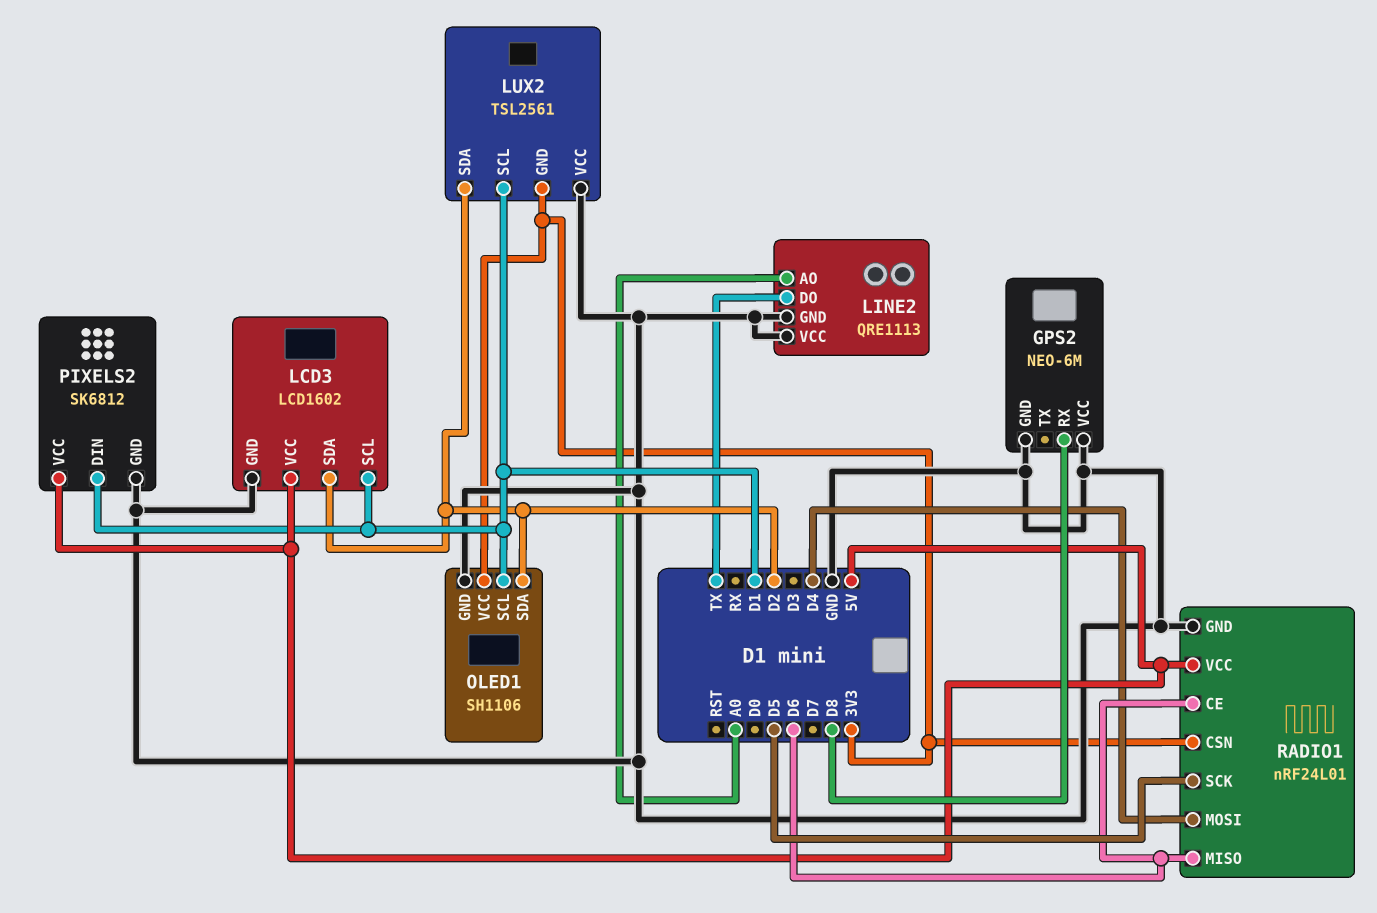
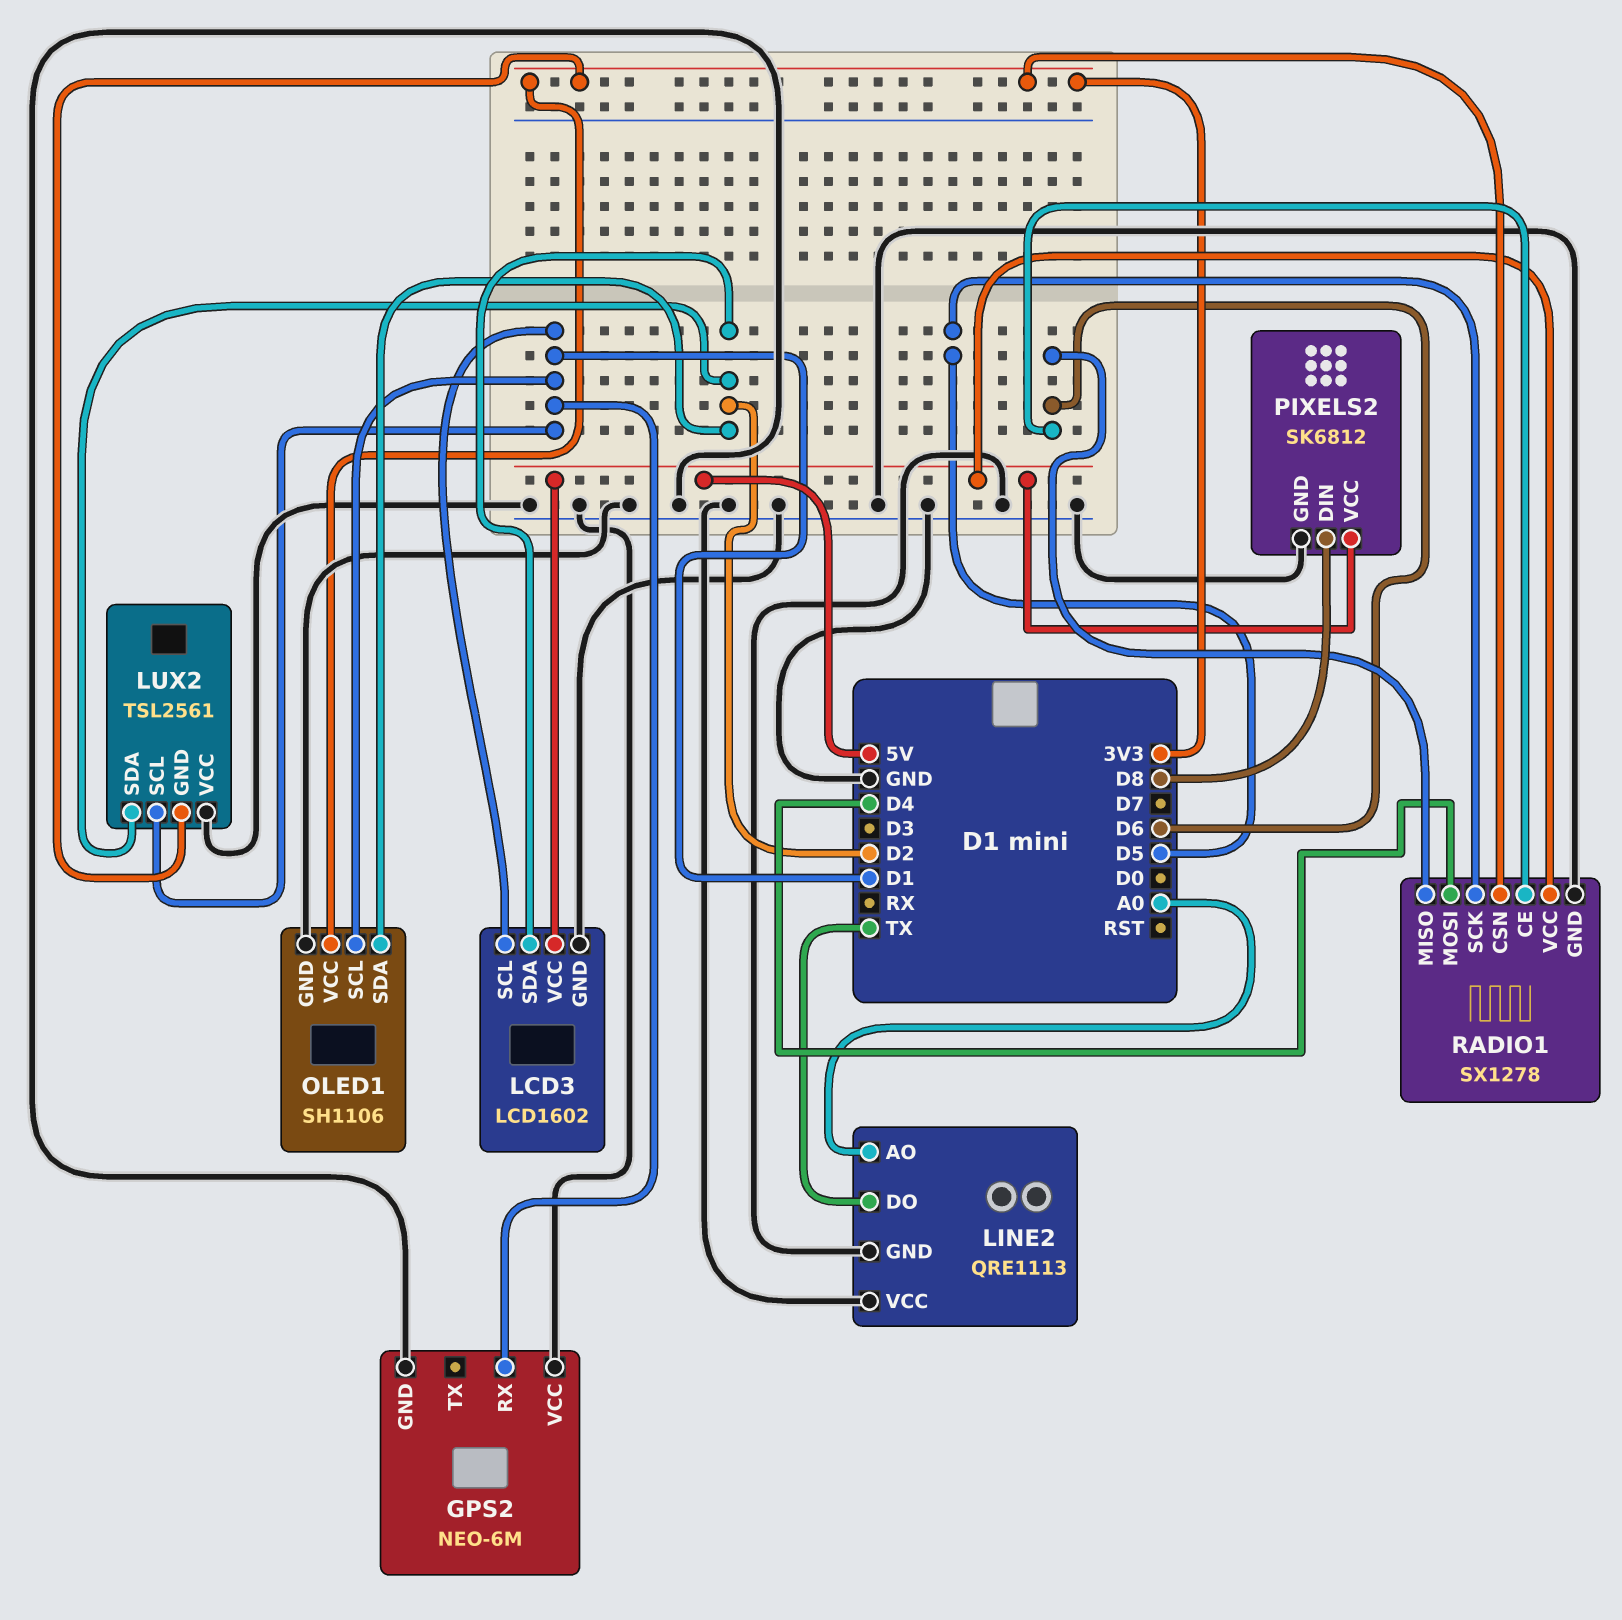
GPS2 pin RX: D8 -> D1
PIXELS2 pin DIN: D1 -> D8
RADIO1: nRF24L01 -> SX1278

